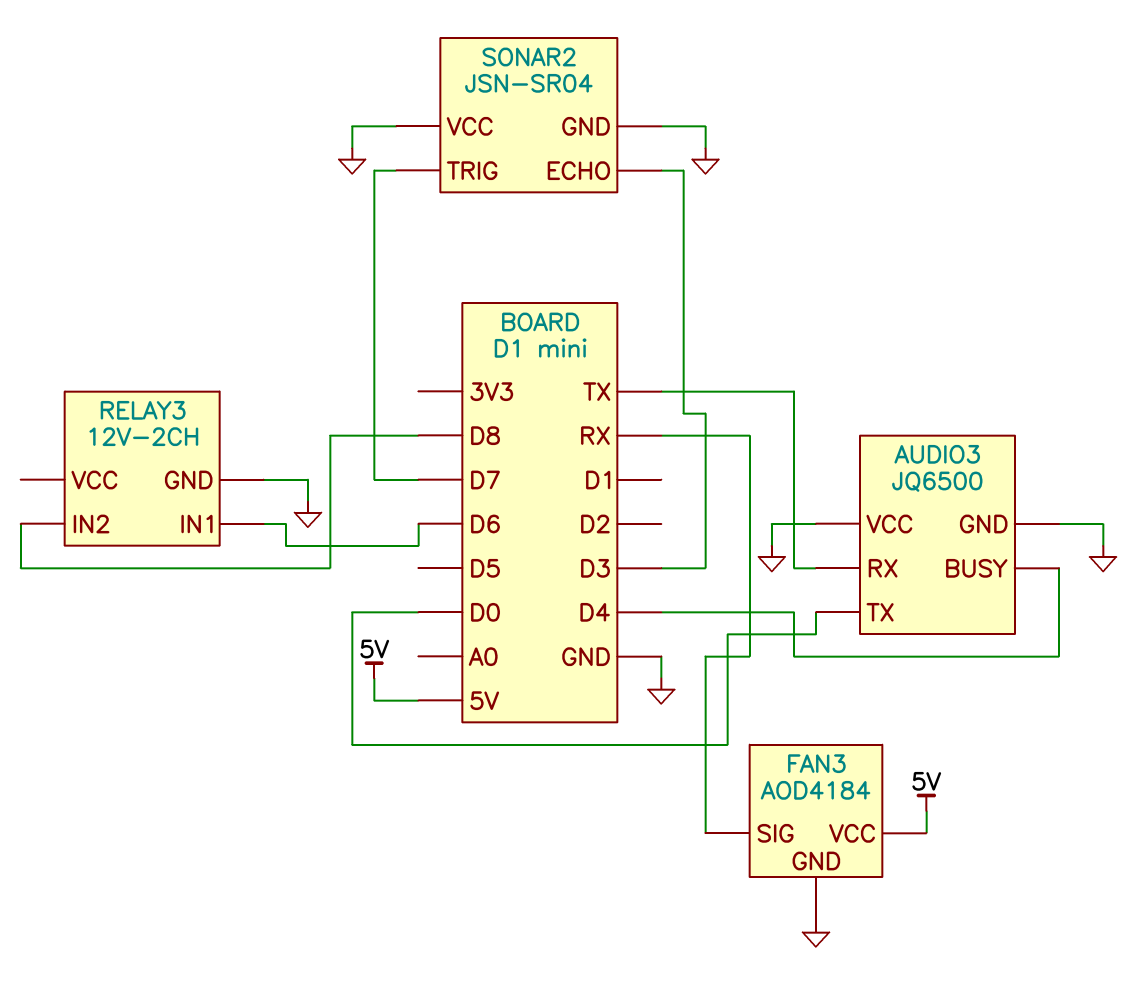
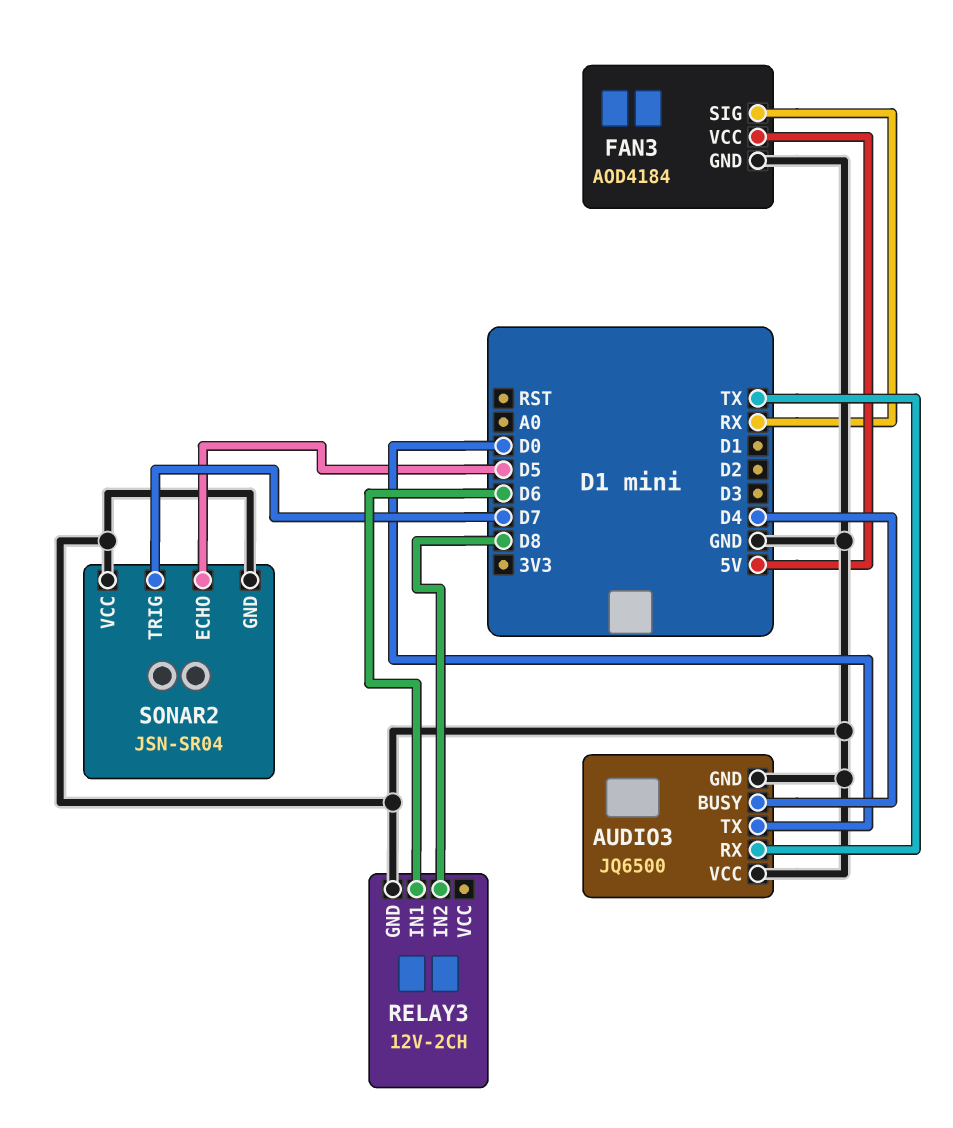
SONAR2 pin ECHO: D3 -> D5

